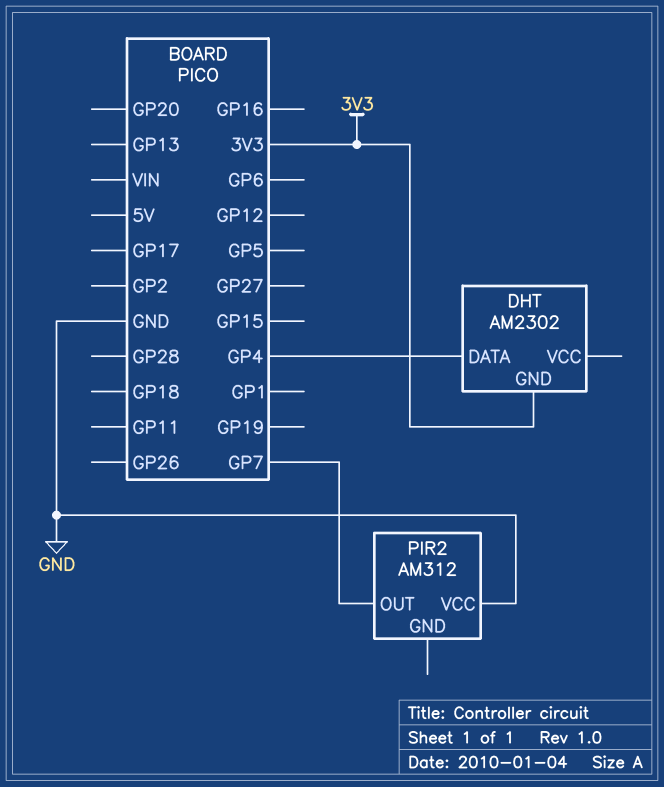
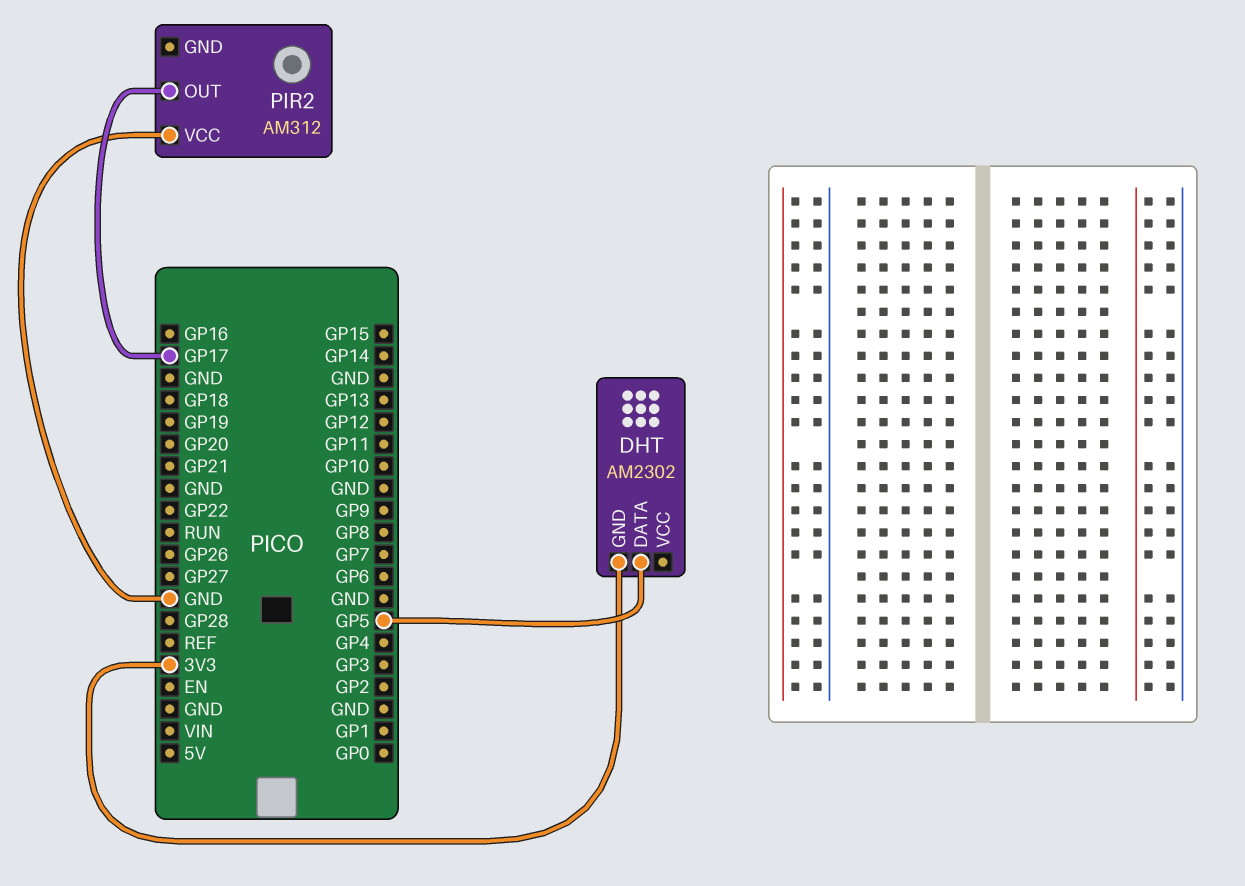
DHT pin DATA: GP4 -> GP5
PIR2 pin OUT: GP7 -> GP17

